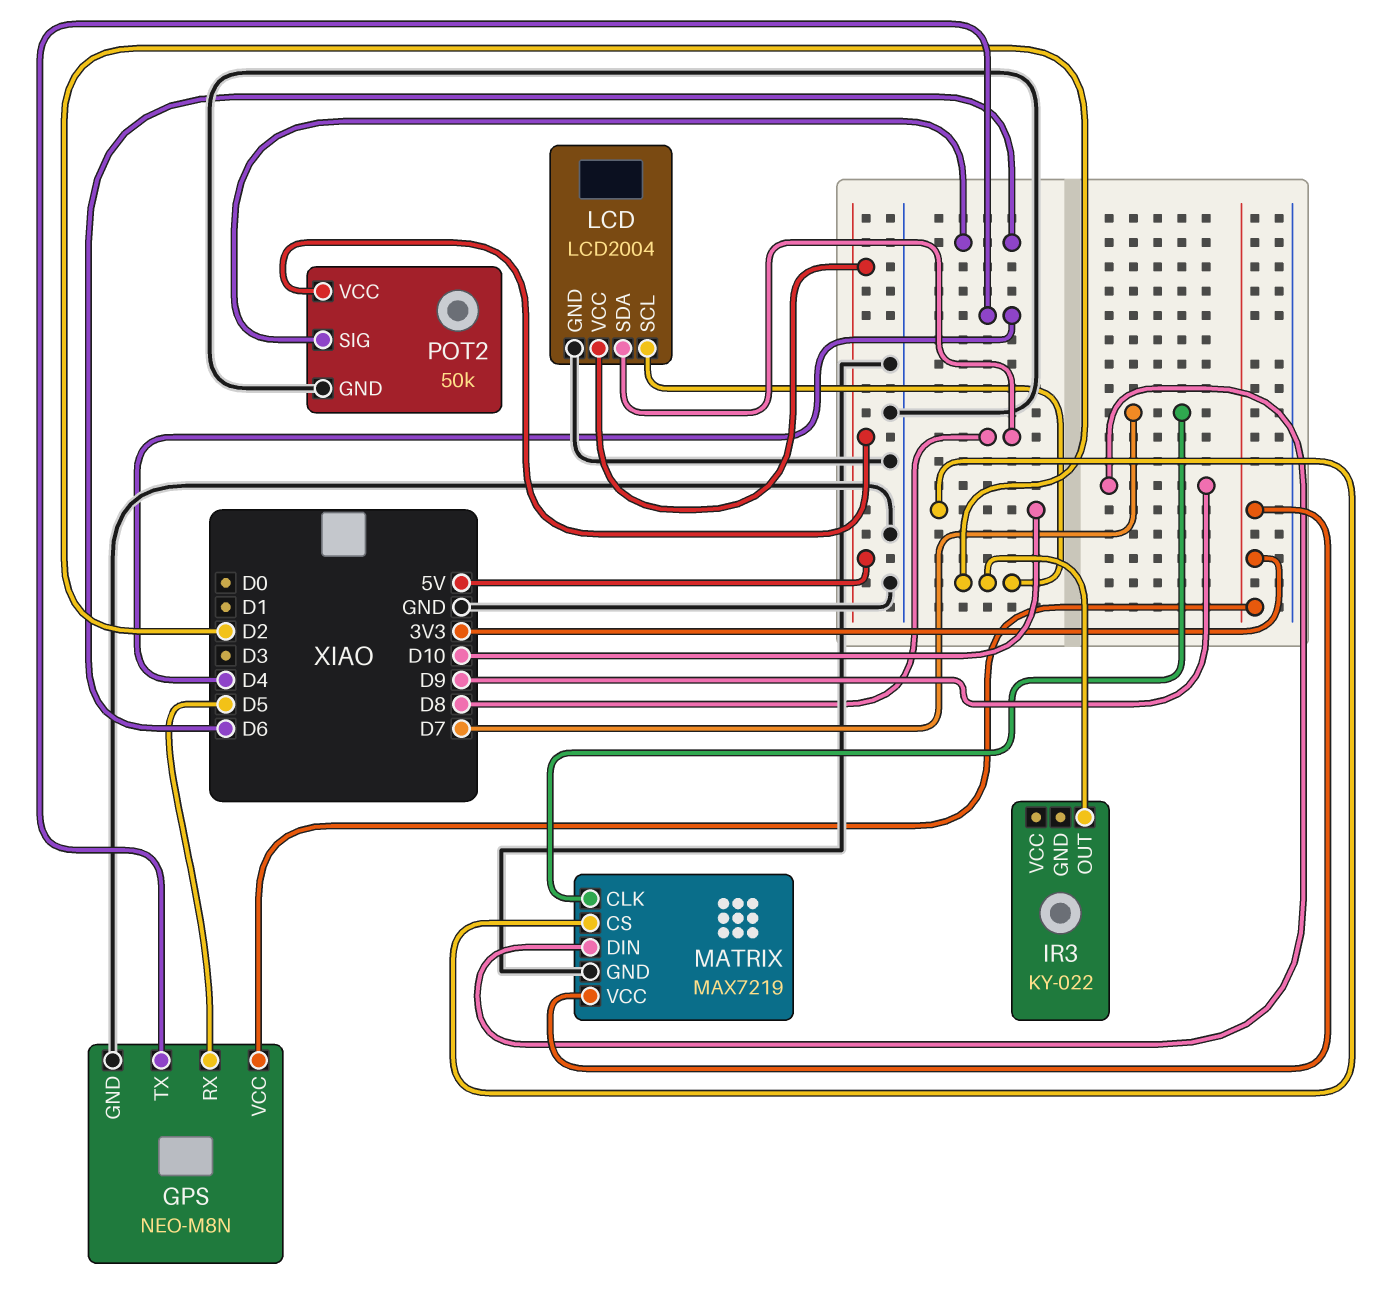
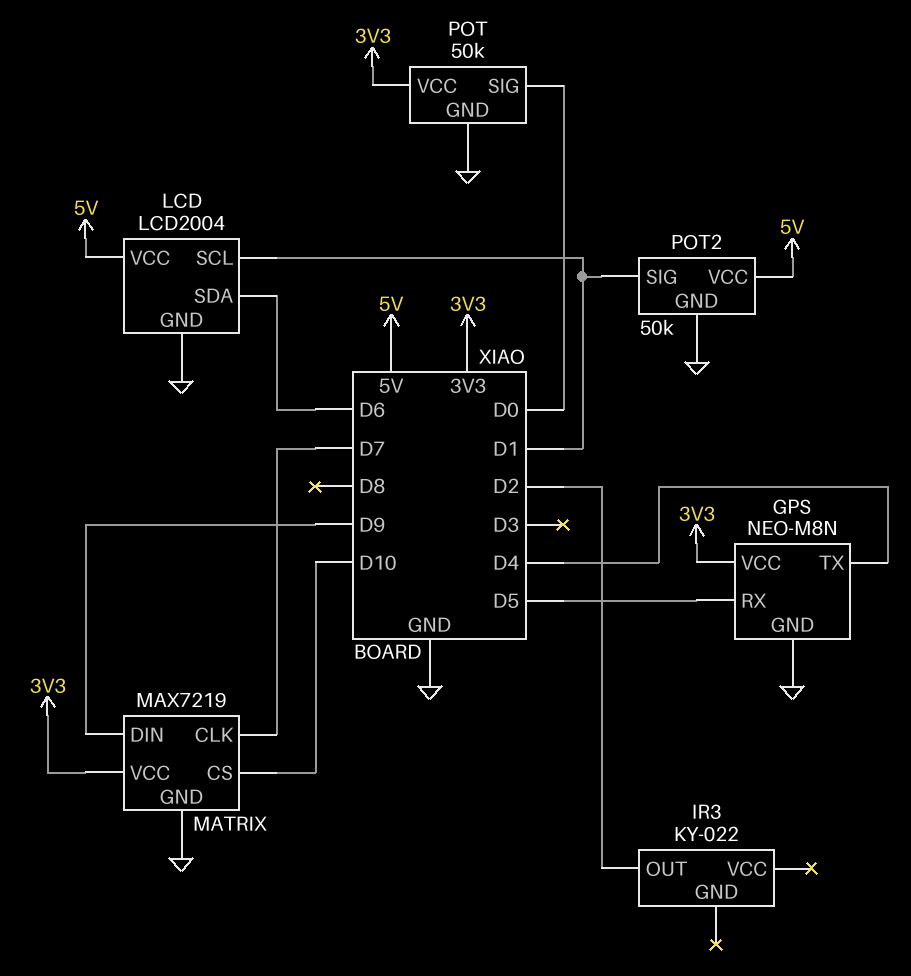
LCD pin SCL: D2 -> D1
LCD pin SDA: D8 -> D6
POT: none -> 50k
POT pin GND: none -> GND
POT pin SIG: none -> D0
POT pin VCC: none -> 3V3
POT2 pin SIG: D6 -> D1

